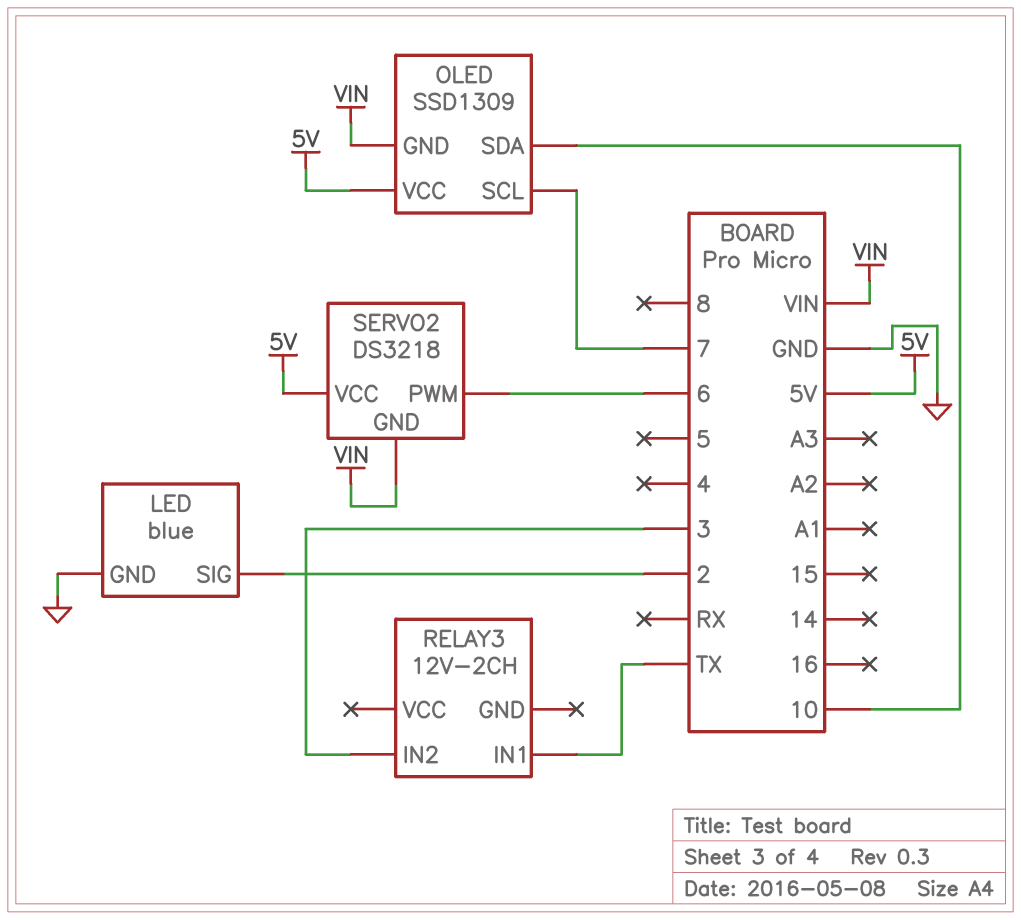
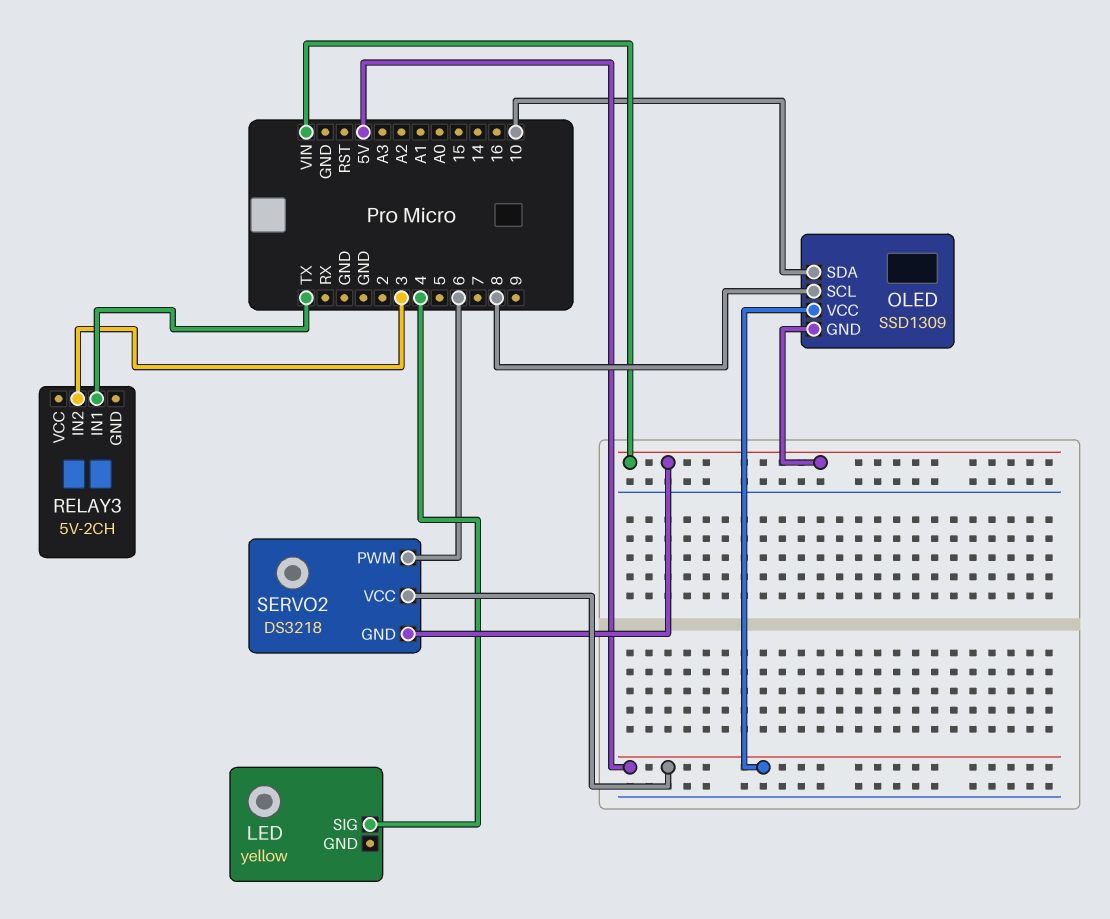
LED: blue -> yellow
LED pin GND: GND -> none
LED pin SIG: 2 -> 4
OLED pin SCL: 7 -> 8
RELAY3: 12V-2CH -> 5V-2CH

